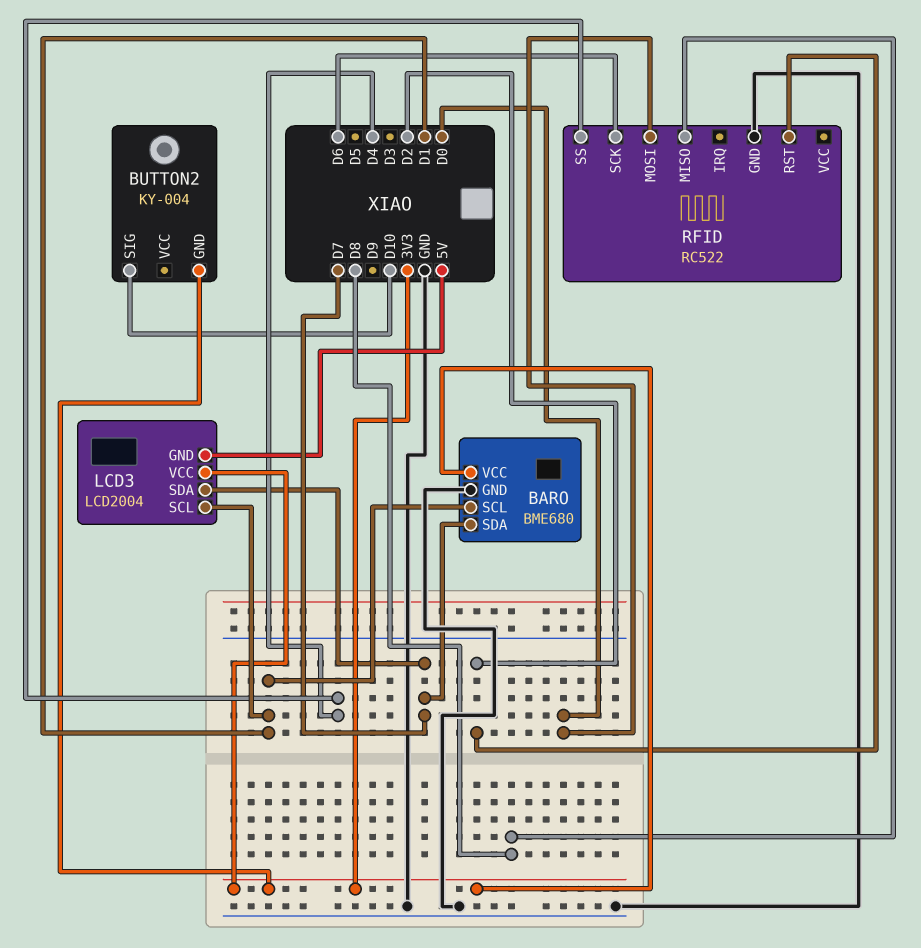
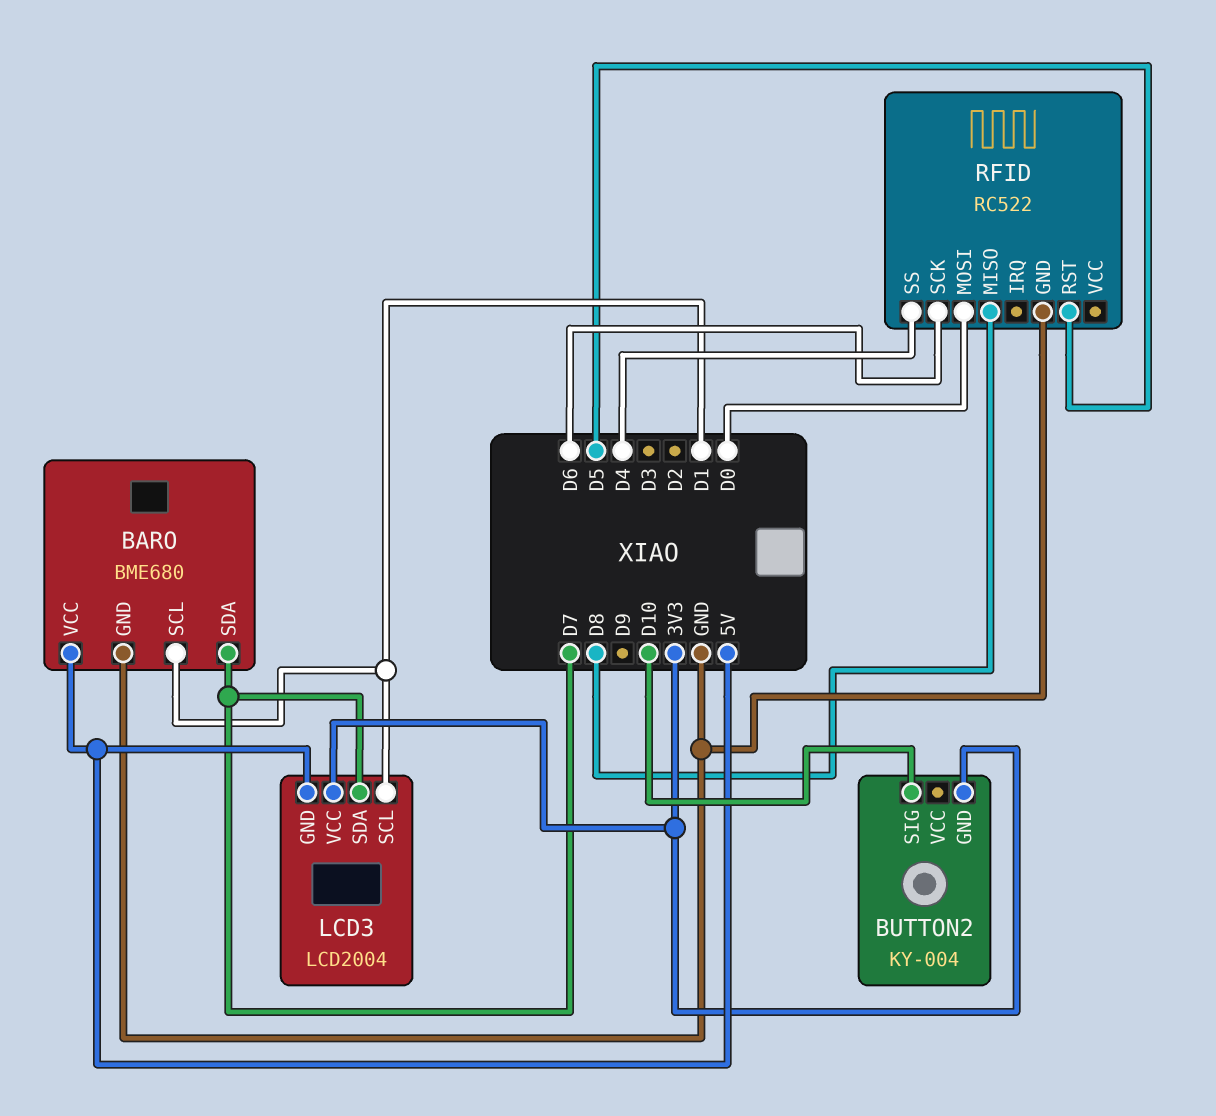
BARO pin VCC: 3V3 -> 5V
RFID pin RST: D2 -> D5

